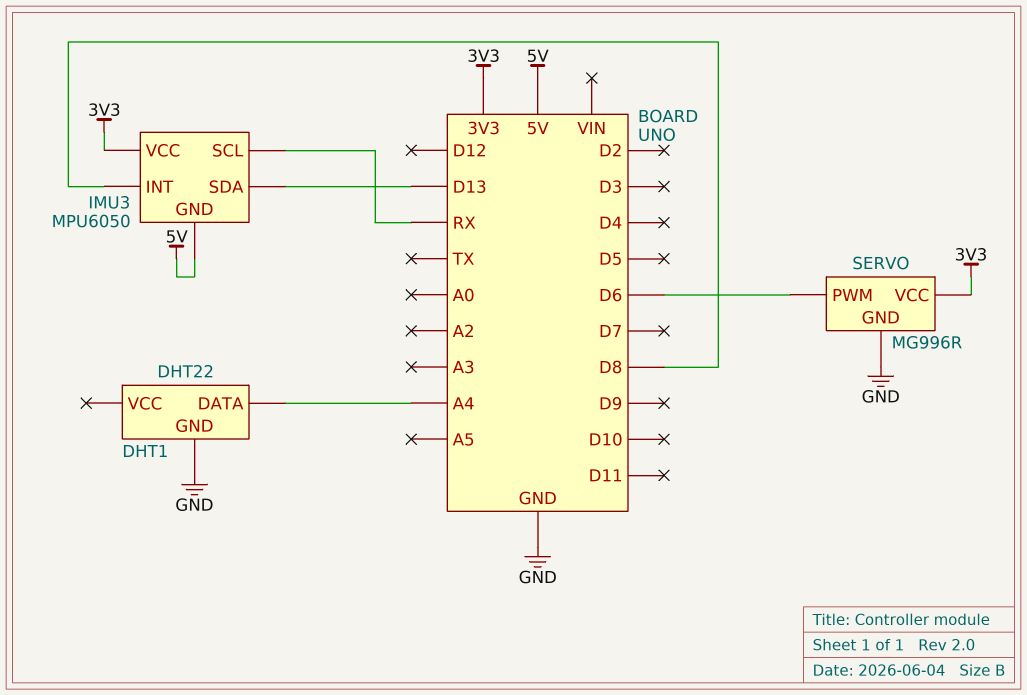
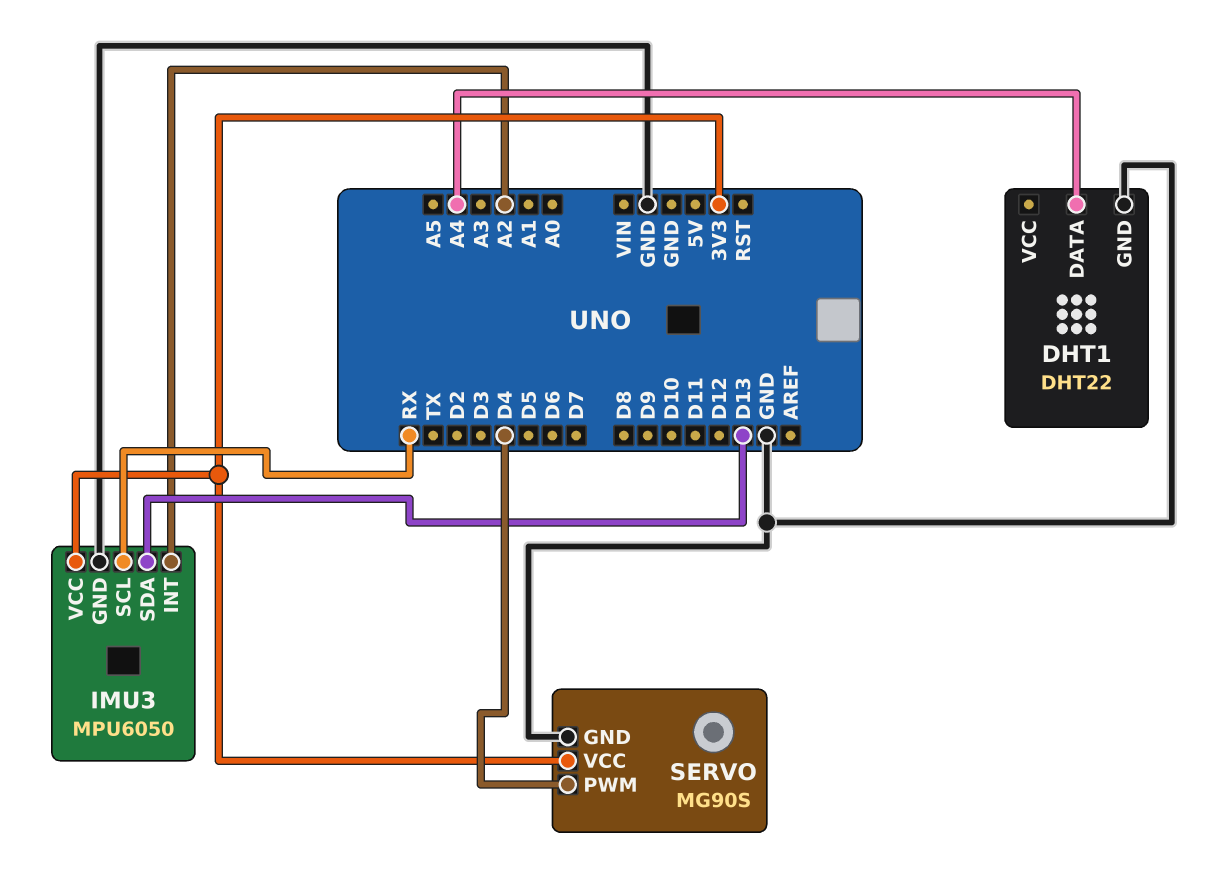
IMU3 pin GND: 5V -> GND
IMU3 pin INT: D8 -> A2
SERVO: MG996R -> MG90S
SERVO pin PWM: D6 -> D4

